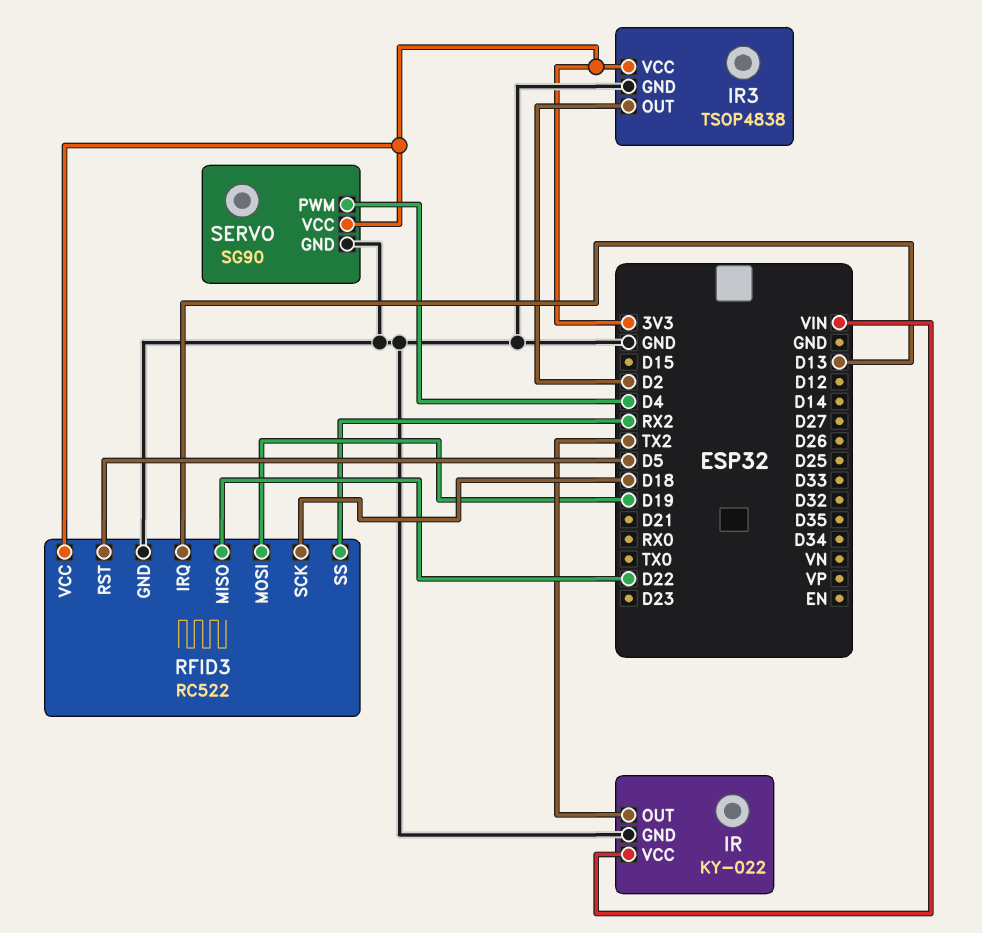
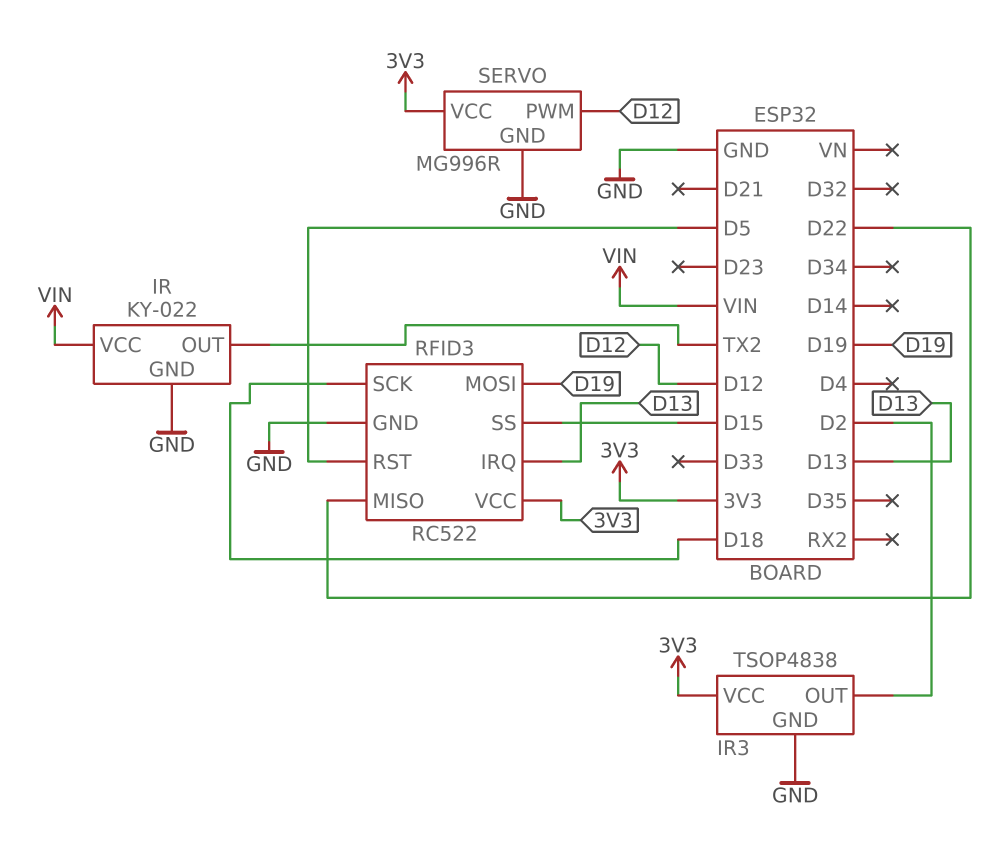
RFID3 pin SS: RX2 -> D15
SERVO: SG90 -> MG996R
SERVO pin PWM: D4 -> D12

